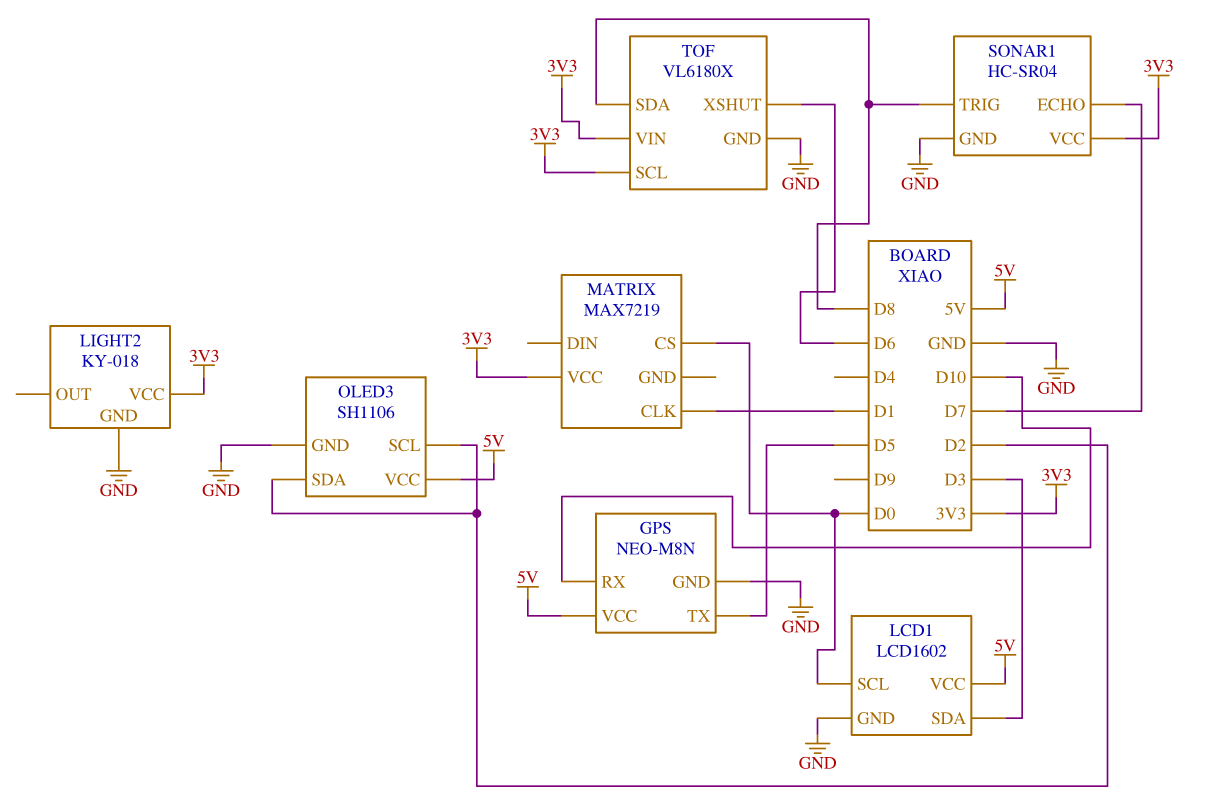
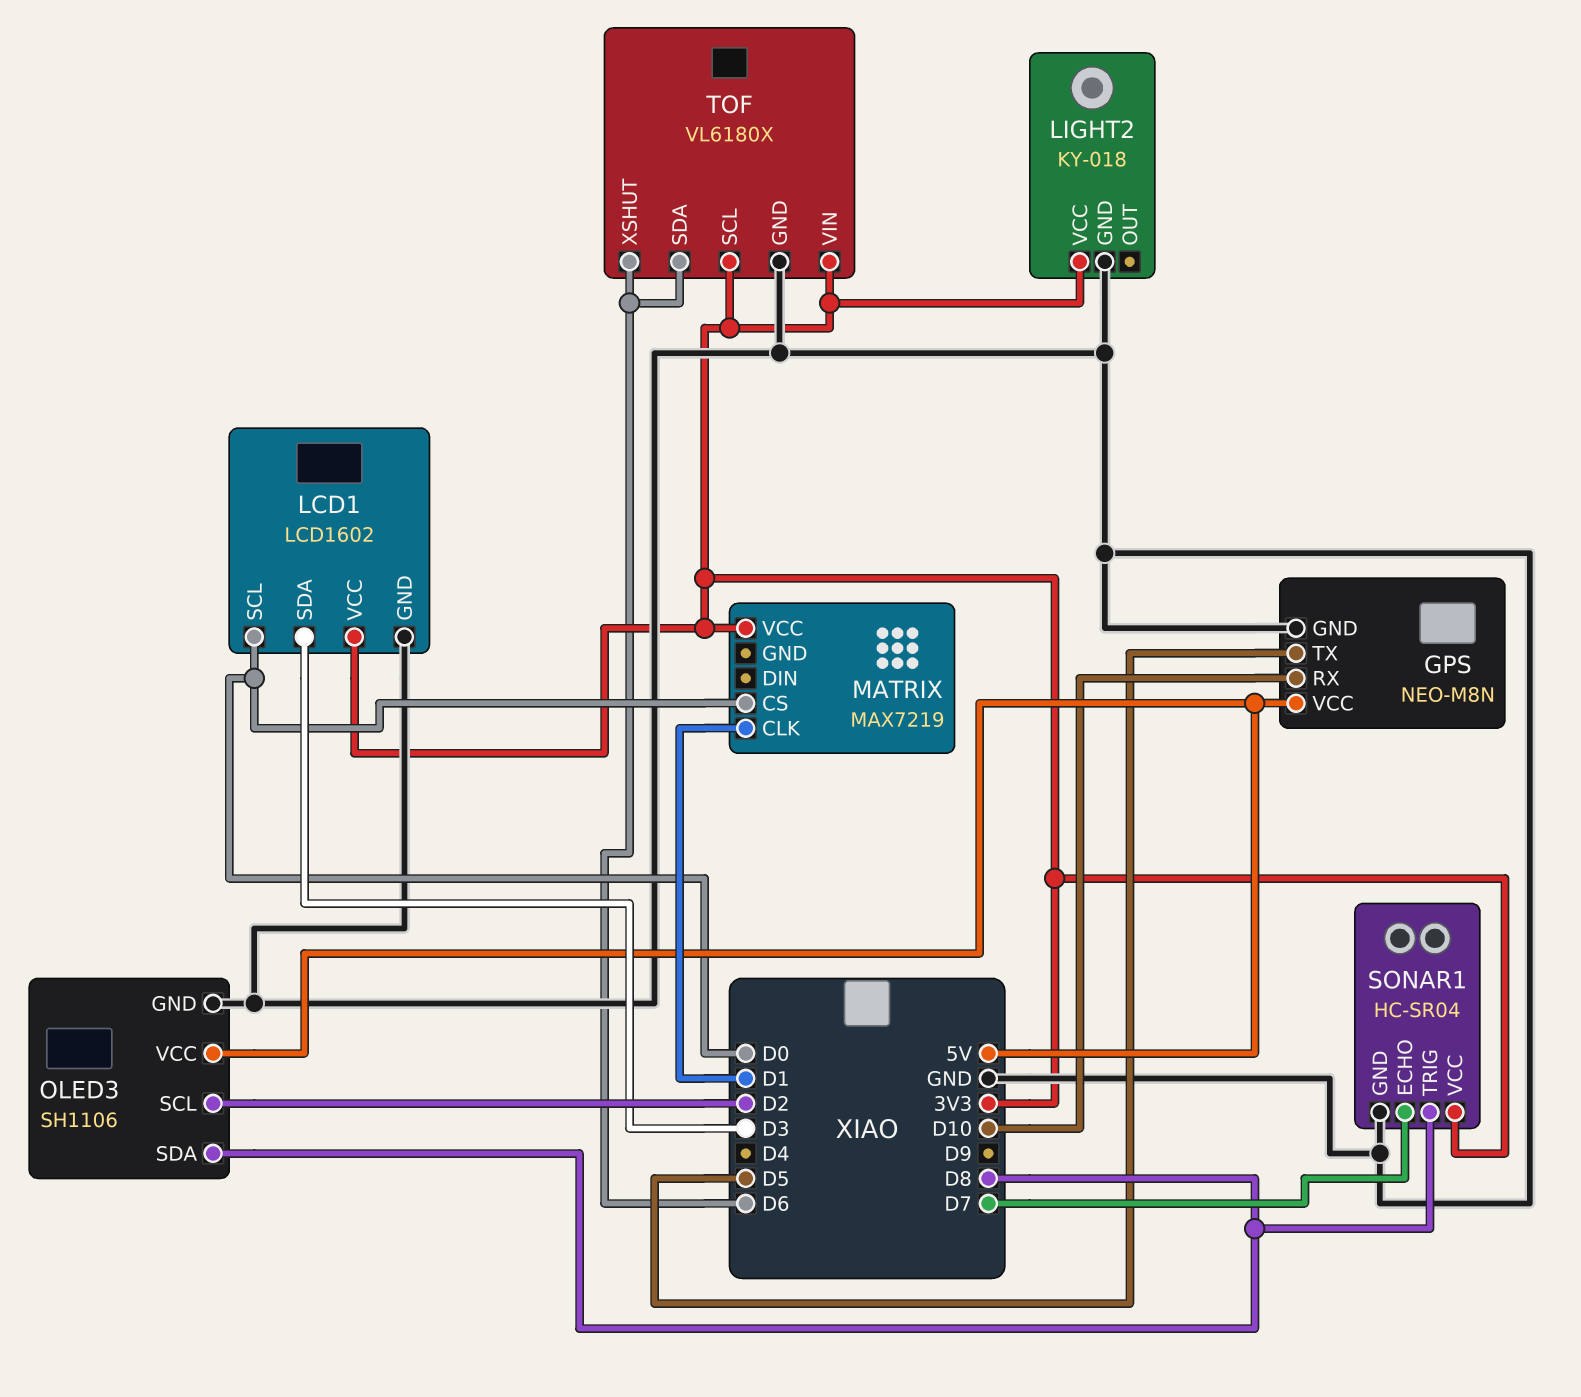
LCD1 pin VCC: 5V -> 3V3
OLED3 pin SDA: D2 -> D8
TOF pin SDA: D8 -> D6

